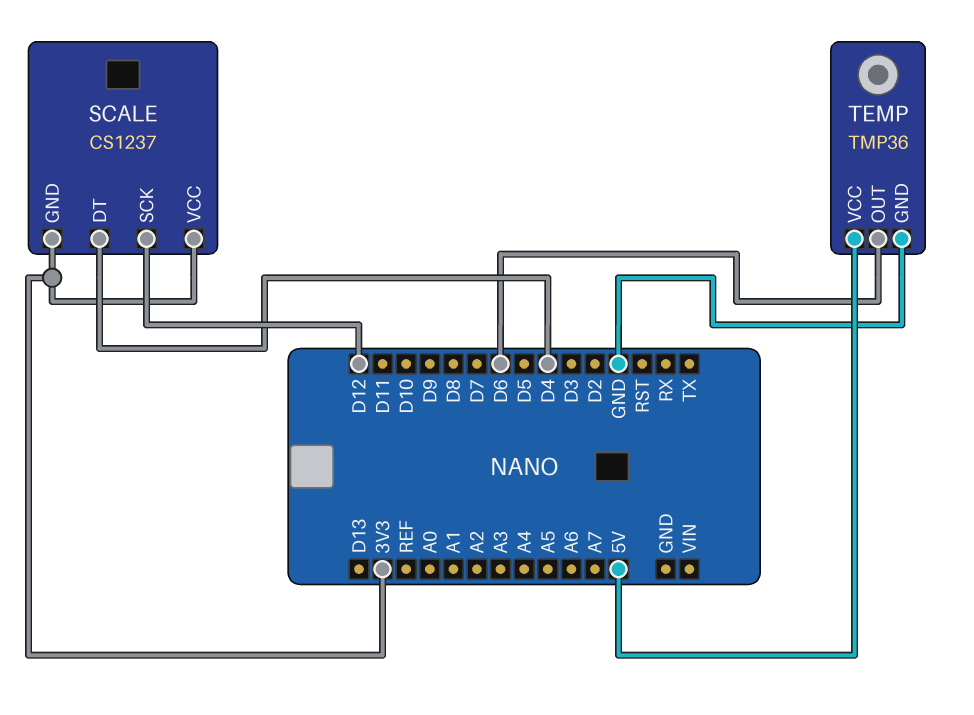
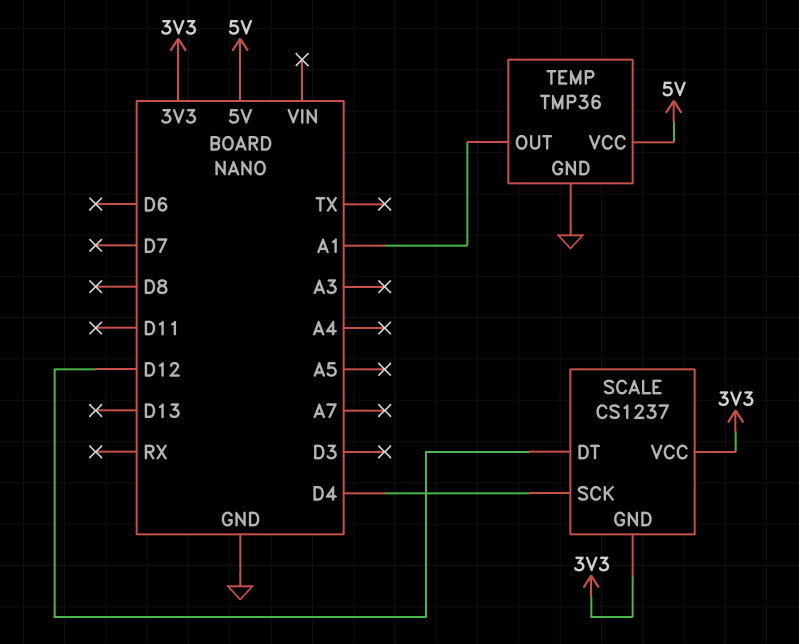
SCALE pin DT: D4 -> D12
SCALE pin SCK: D12 -> D4
TEMP pin OUT: D6 -> A1

